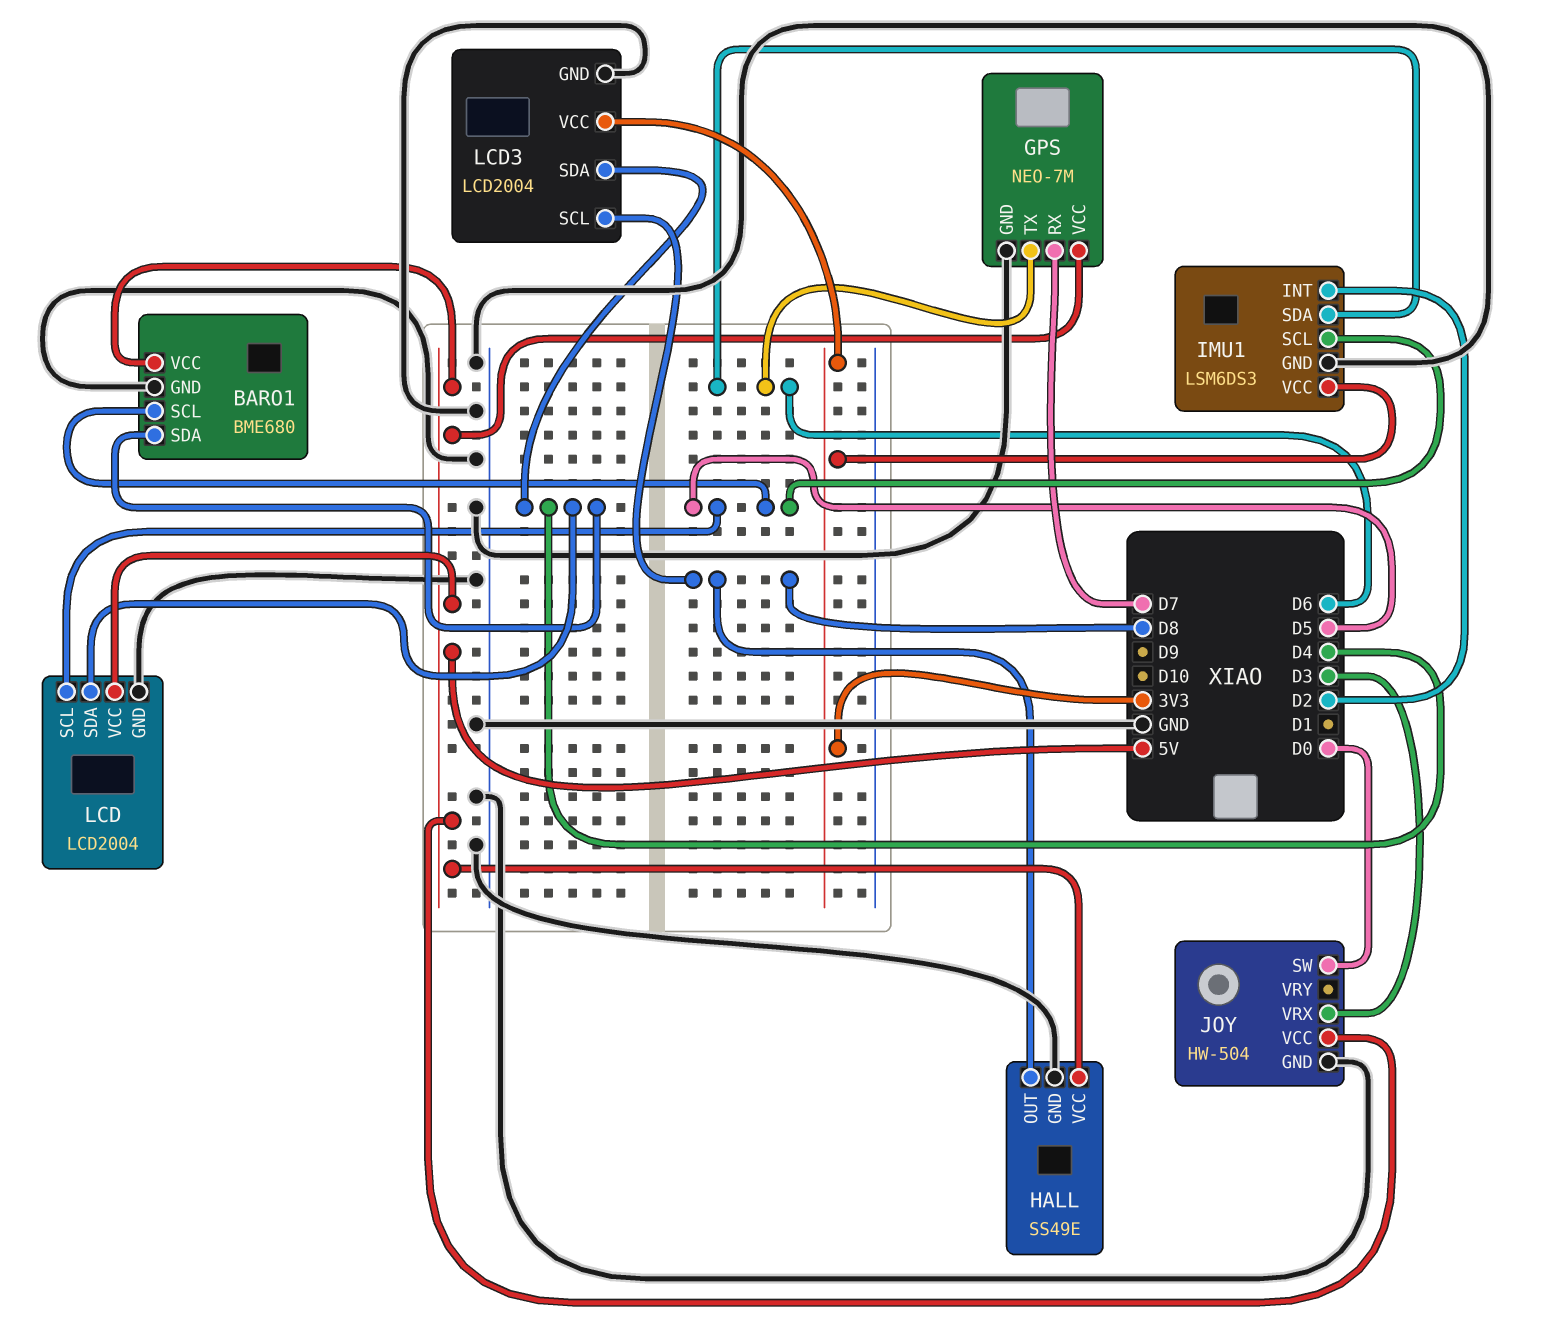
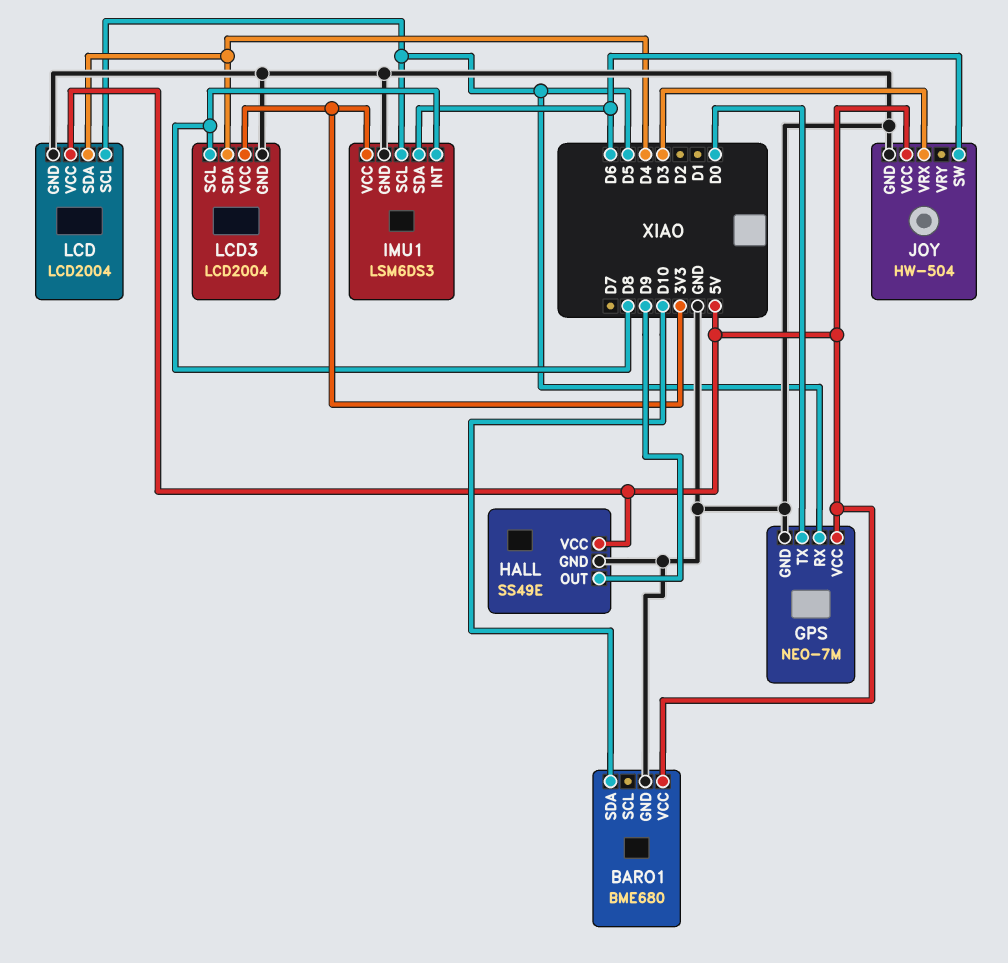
BARO1 pin SCL: D5 -> none
BARO1 pin SDA: D4 -> D10
GPS pin RX: D7 -> D5
GPS pin TX: D6 -> D0
HALL pin OUT: D8 -> D9
IMU1 pin INT: D2 -> D8
JOY pin SW: D0 -> D6

